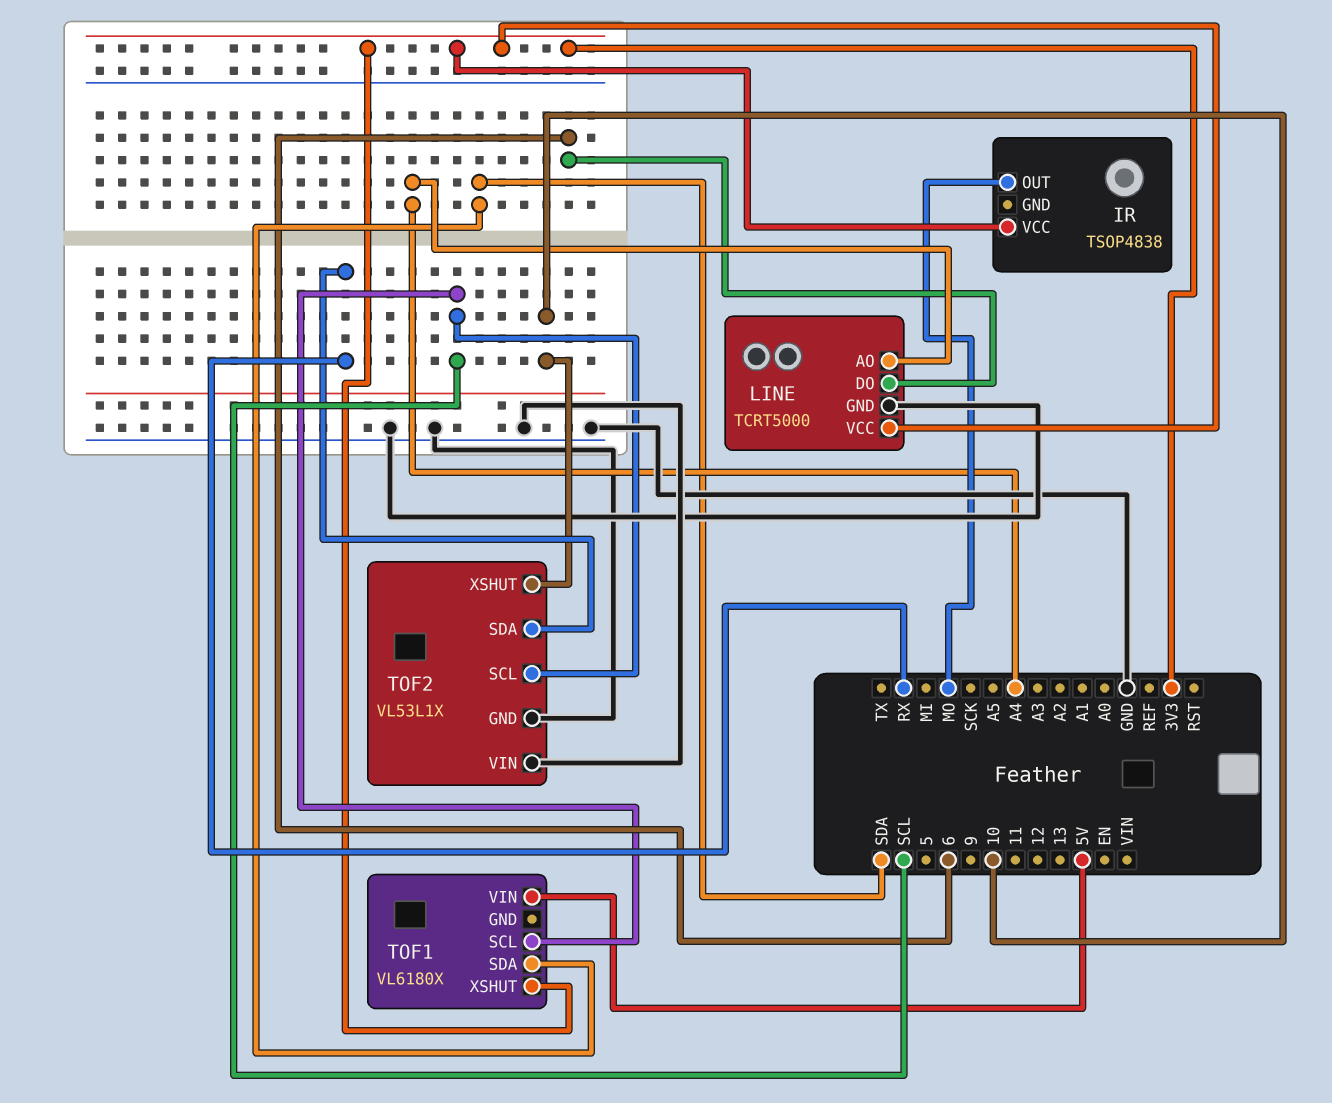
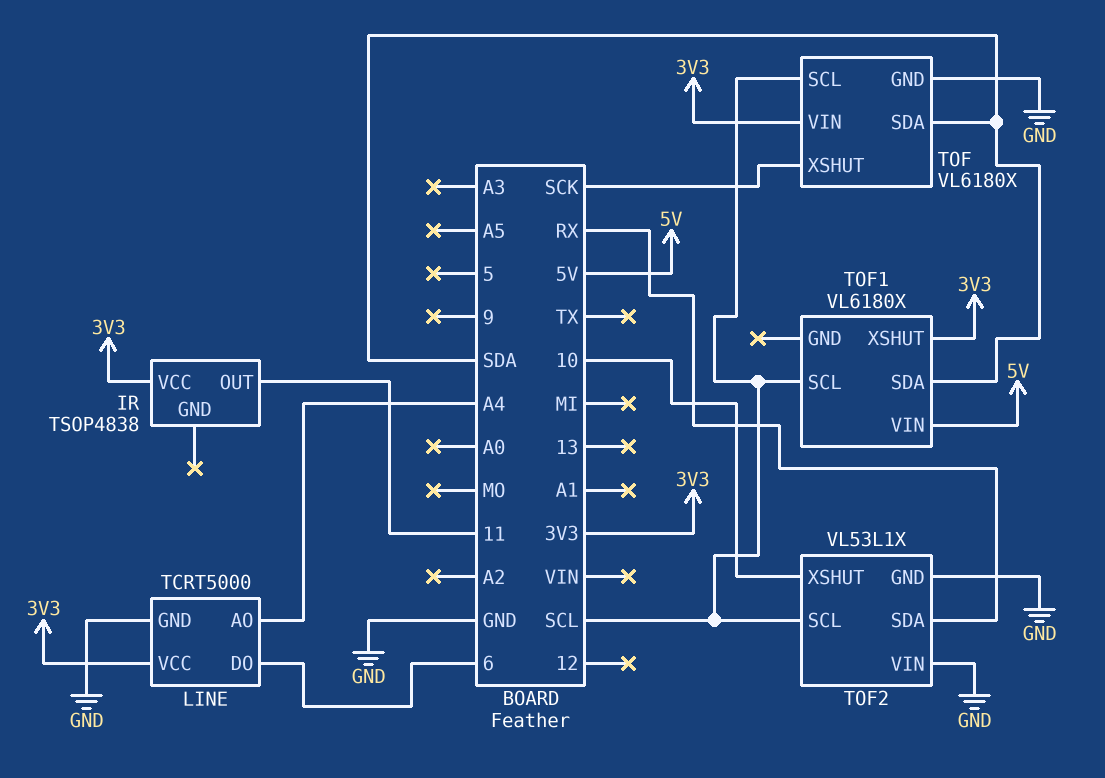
IR pin OUT: MO -> 11
TOF: none -> VL6180X
TOF pin GND: none -> GND
TOF pin SCL: none -> SCL
TOF pin SDA: none -> SDA
TOF pin VIN: none -> 3V3
TOF pin XSHUT: none -> SCK

